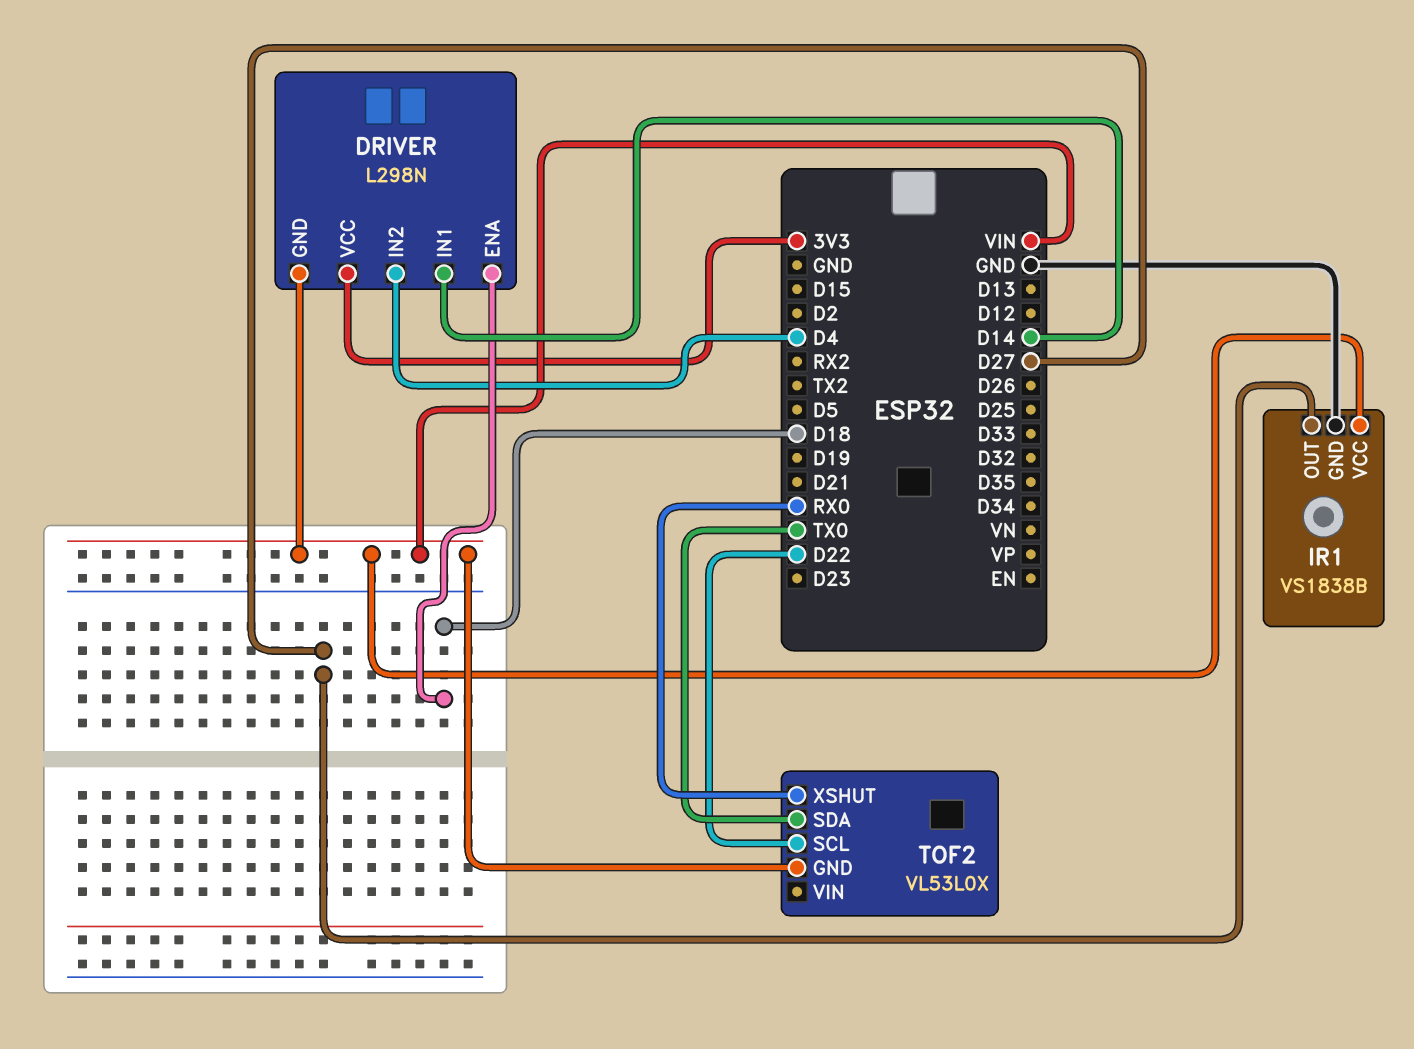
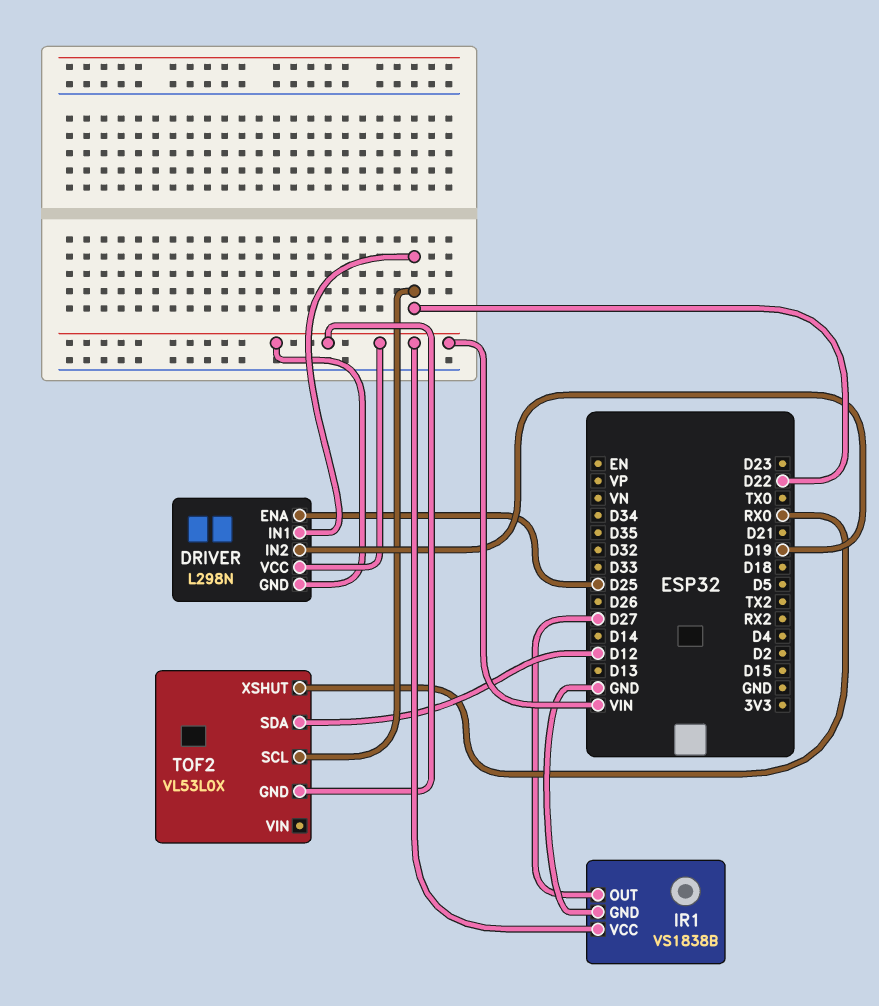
DRIVER pin ENA: D18 -> D25
DRIVER pin IN1: D14 -> D22
DRIVER pin IN2: D4 -> D19
DRIVER pin VCC: 3V3 -> VIN
TOF2 pin SDA: TX0 -> D12

